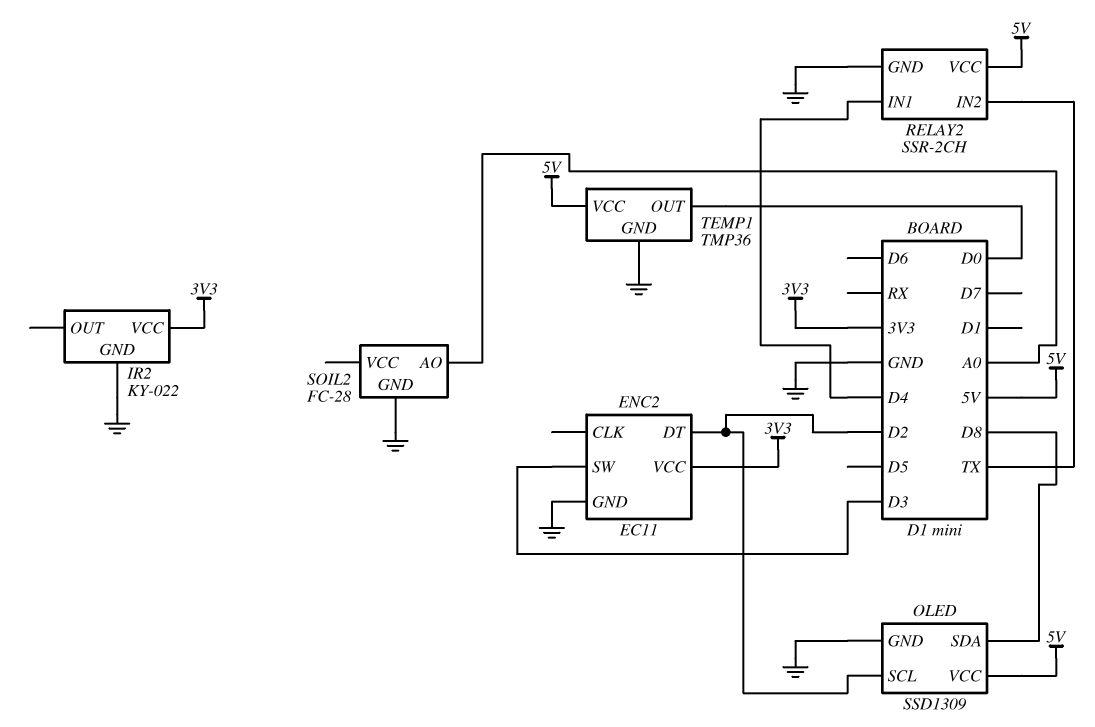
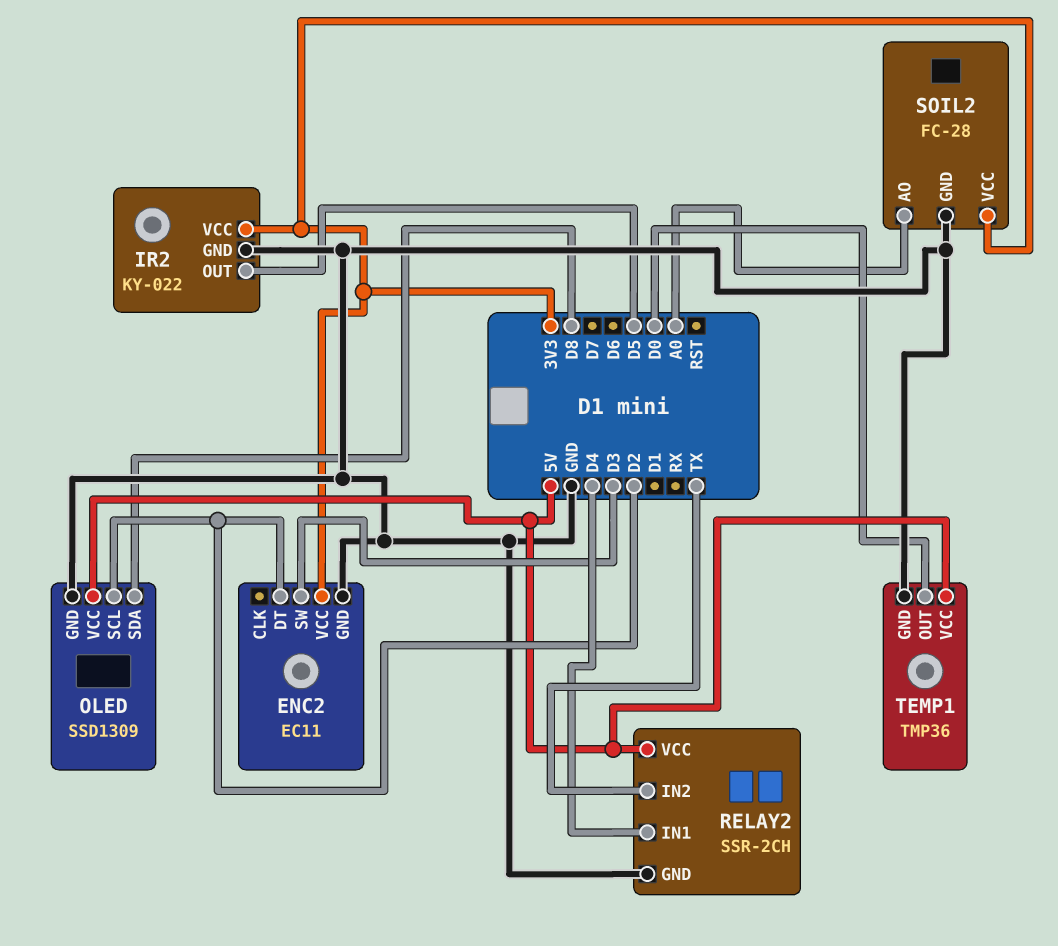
IR2 pin OUT: none -> D5
SOIL2 pin VCC: none -> 3V3

